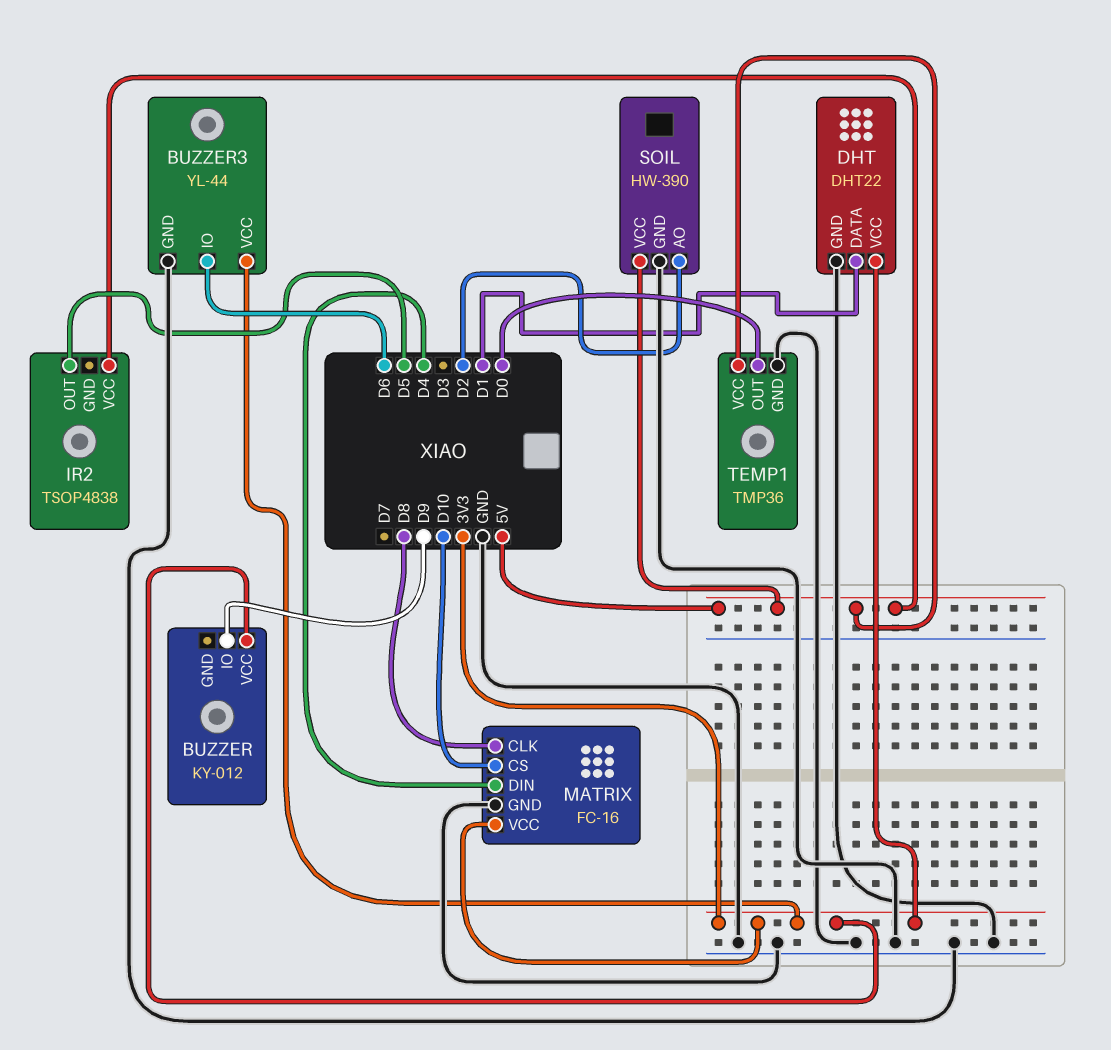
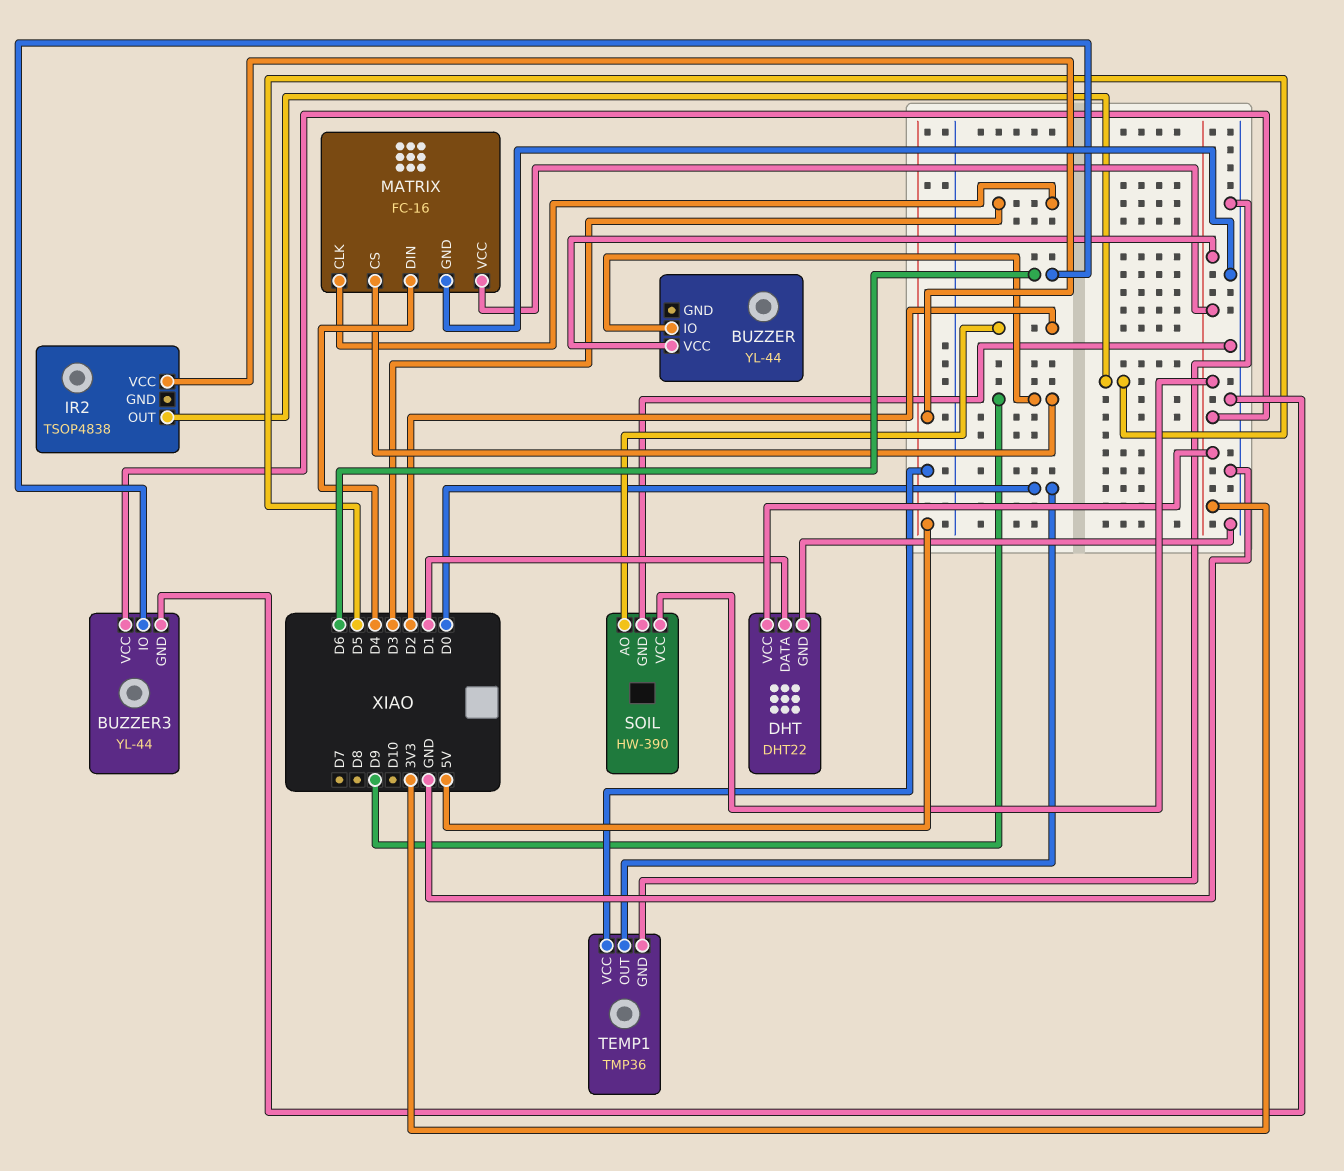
BUZZER: KY-012 -> YL-44
MATRIX pin CLK: D8 -> D3
MATRIX pin CS: D10 -> D9
SOIL pin VCC: 5V -> 3V3

